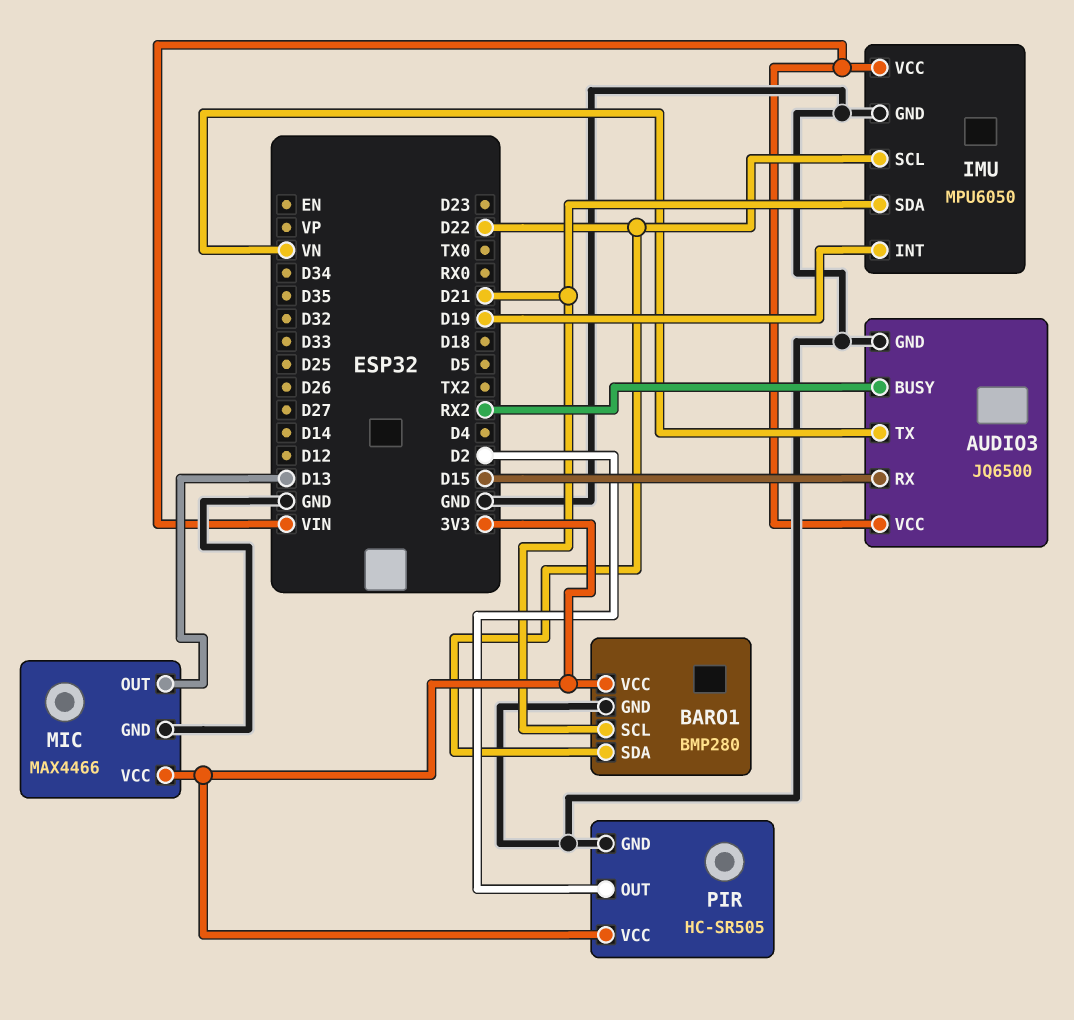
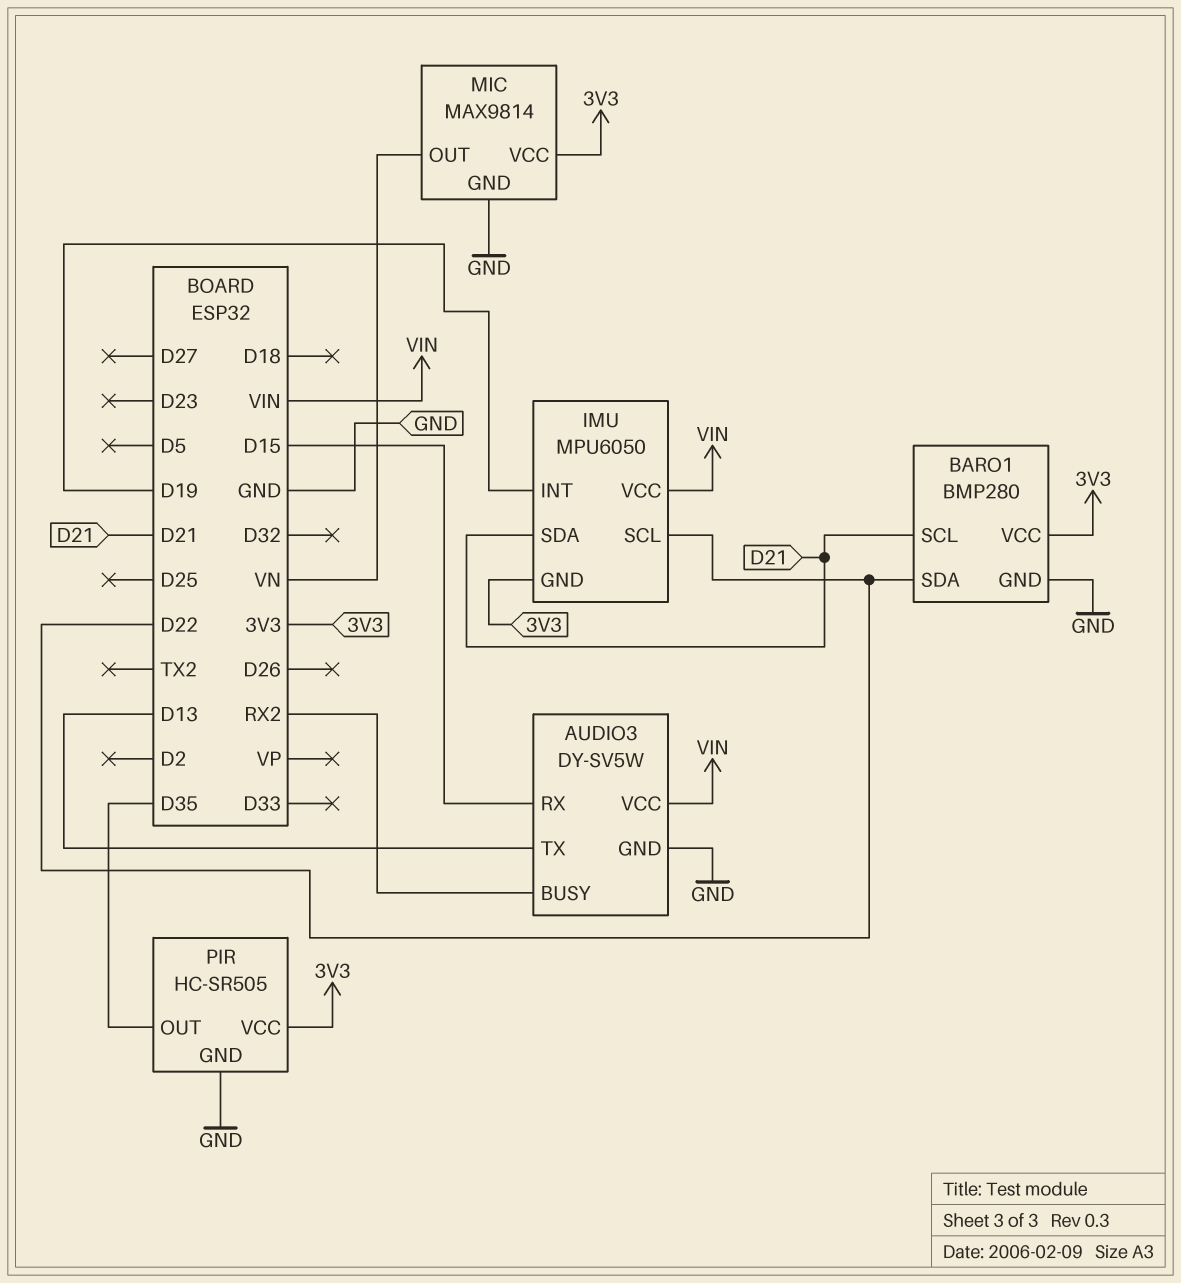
AUDIO3: JQ6500 -> DY-SV5W
AUDIO3 pin TX: VN -> D13
IMU pin GND: GND -> 3V3
MIC: MAX4466 -> MAX9814
MIC pin OUT: D13 -> VN
PIR pin OUT: D2 -> D35

